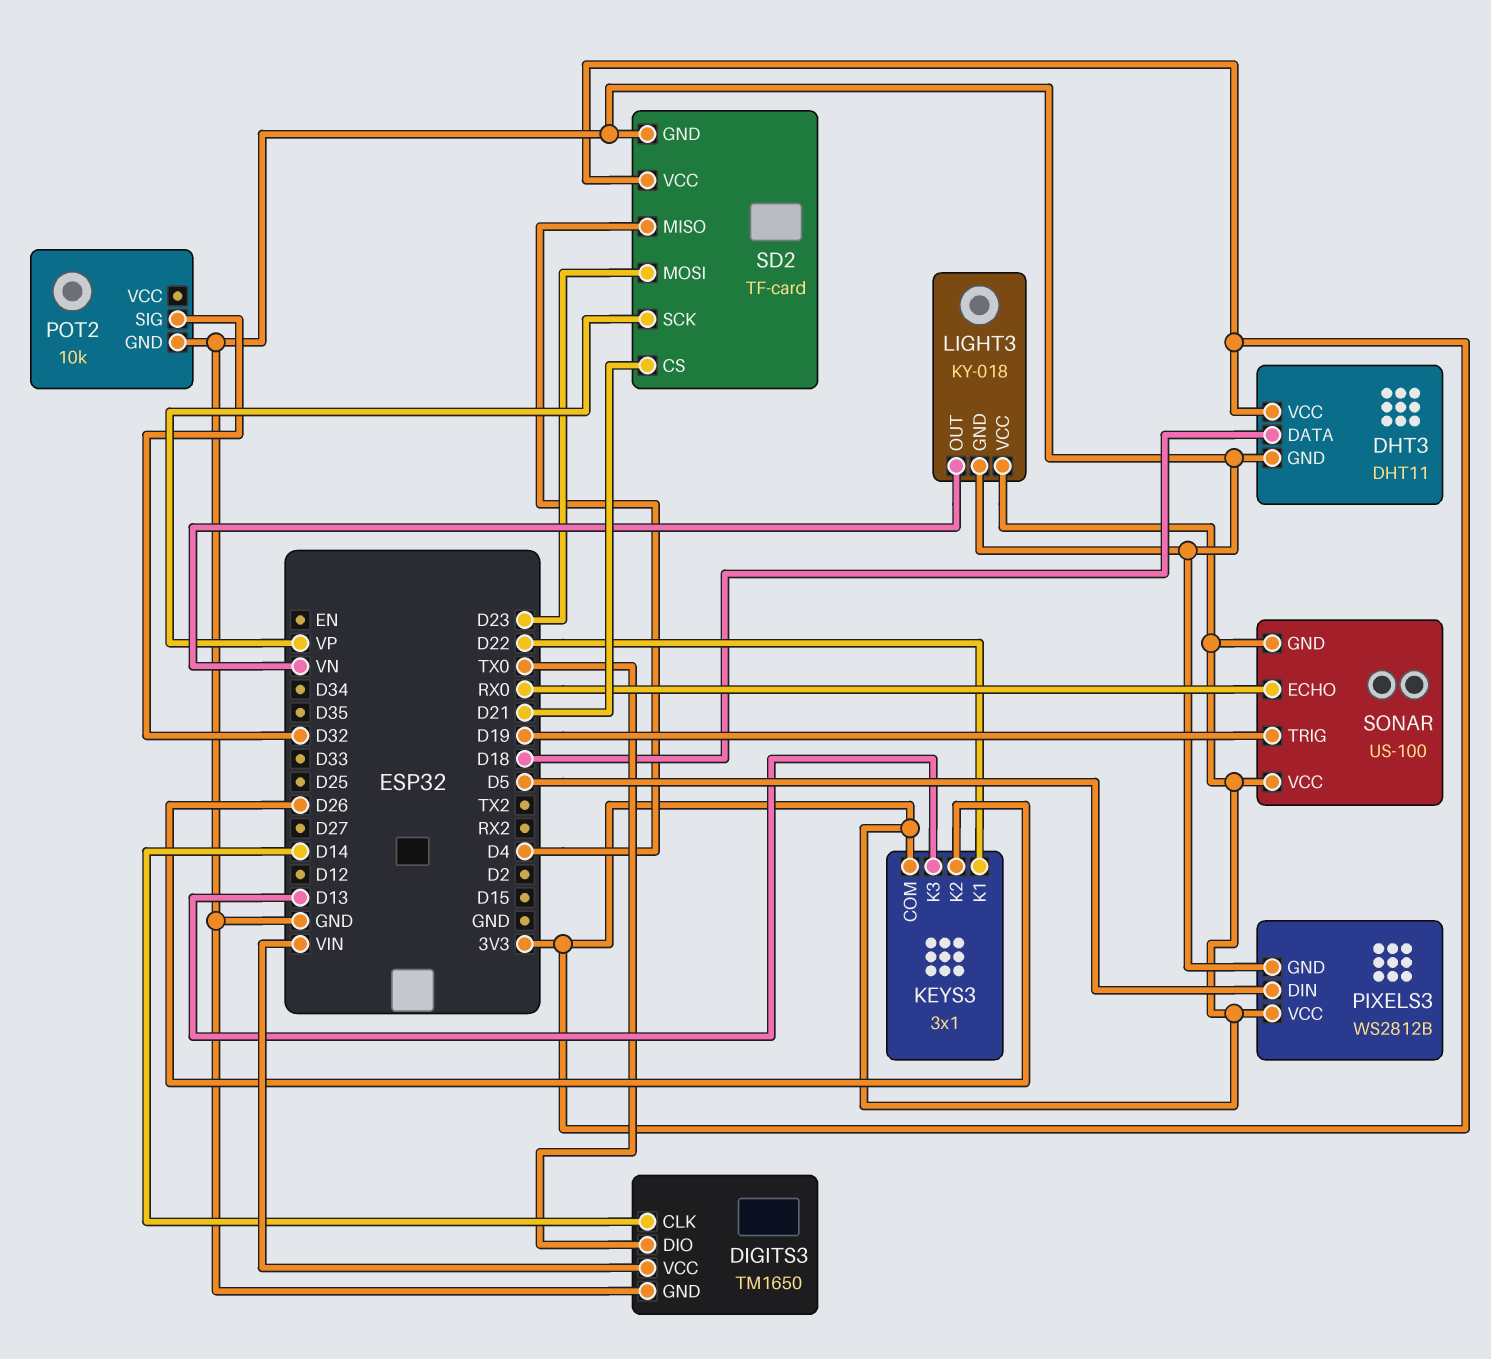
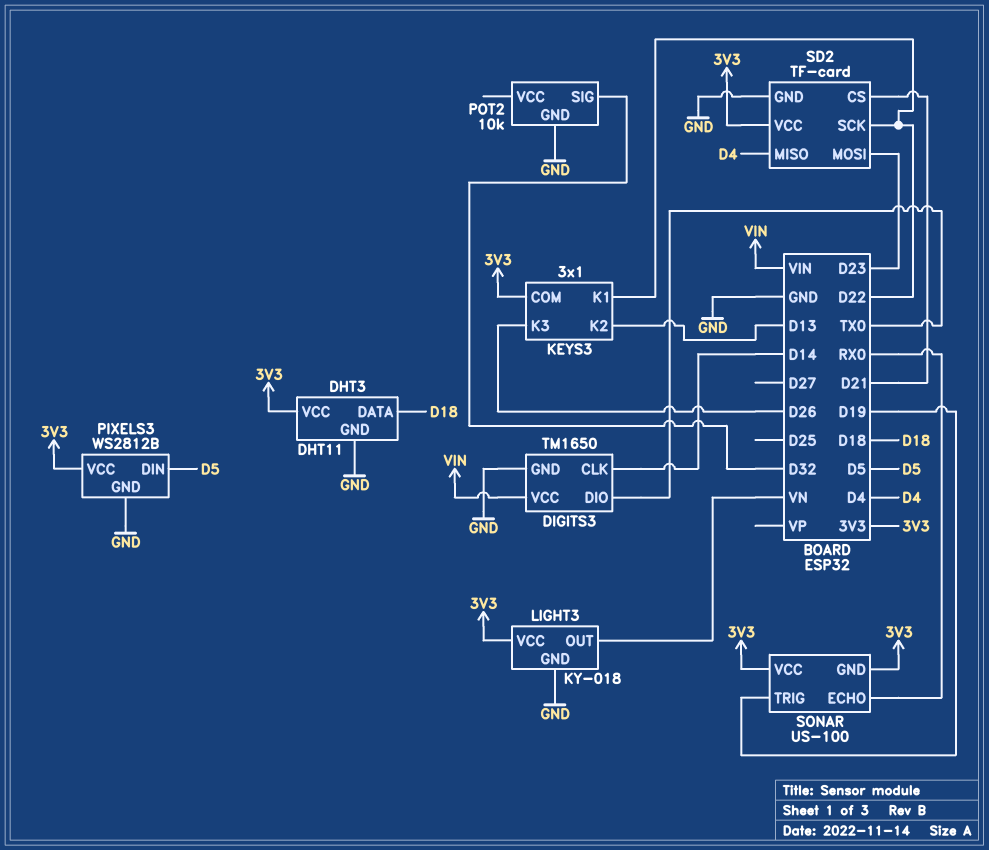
KEYS3 pin K2: D26 -> D13
KEYS3 pin K3: D13 -> D26
SD2 pin SCK: VP -> D22

